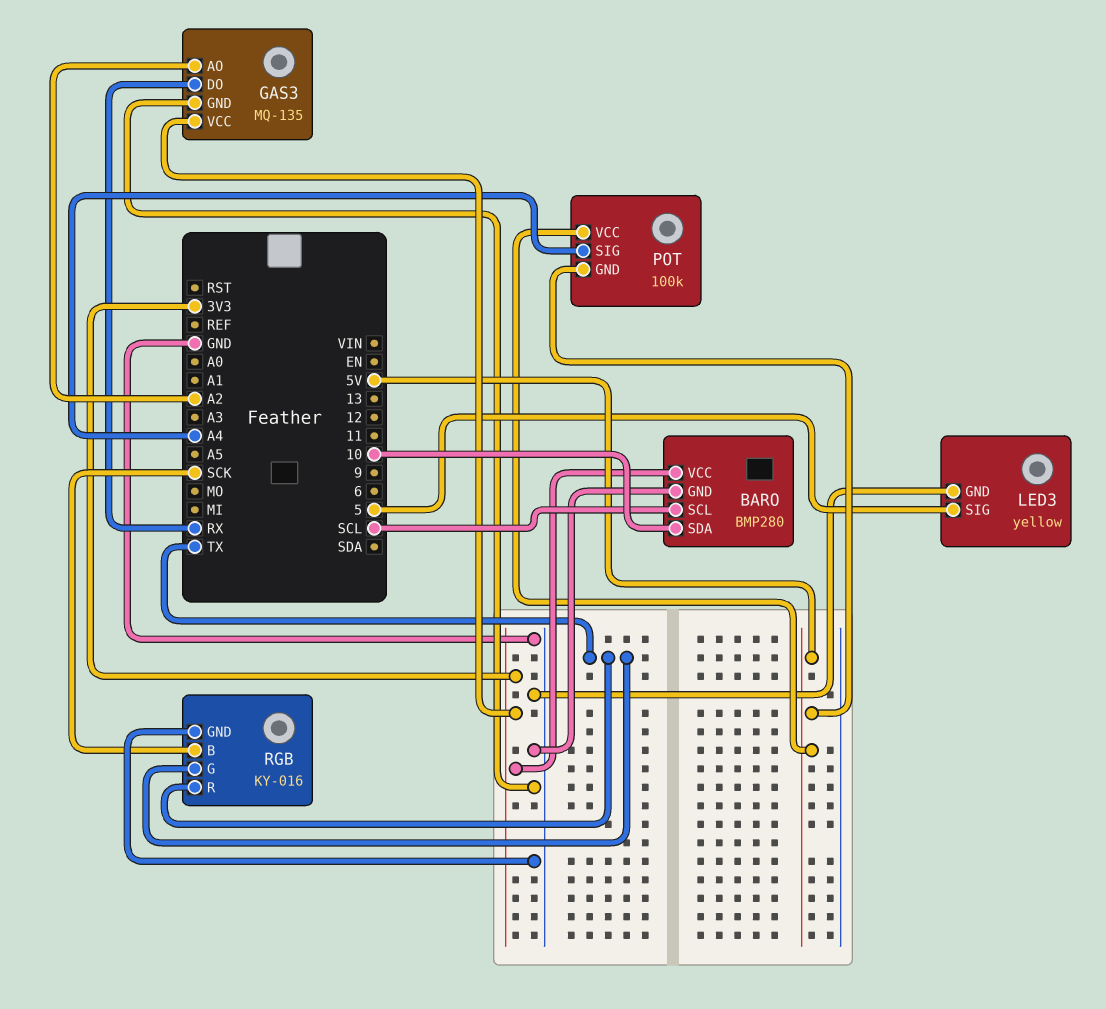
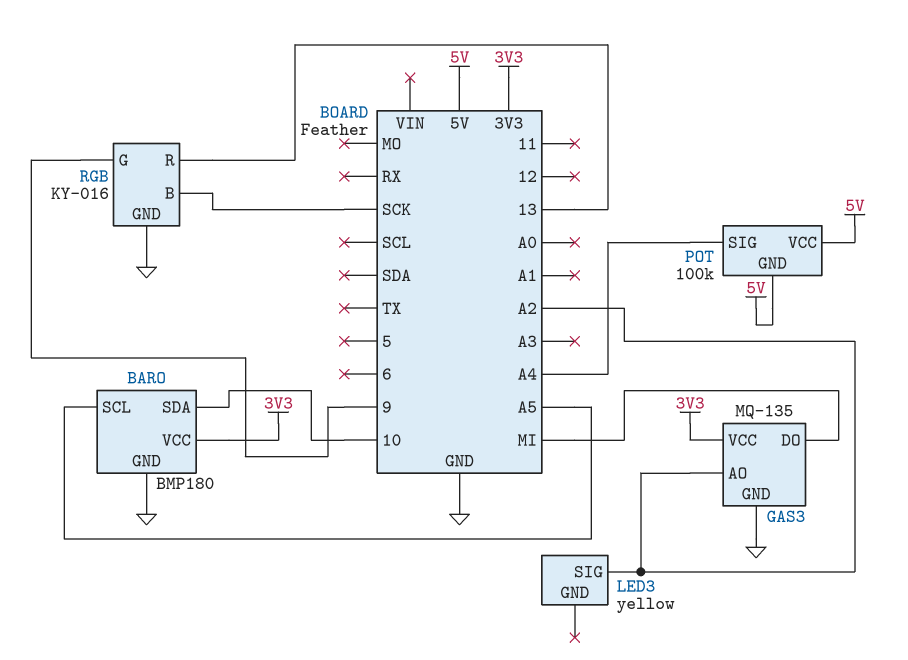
BARO: BMP280 -> BMP180
BARO pin SCL: SCL -> A5
GAS3 pin DO: RX -> MI
LED3 pin GND: GND -> none
LED3 pin SIG: 5 -> A2
RGB pin G: TX -> 9
RGB pin R: TX -> 13

